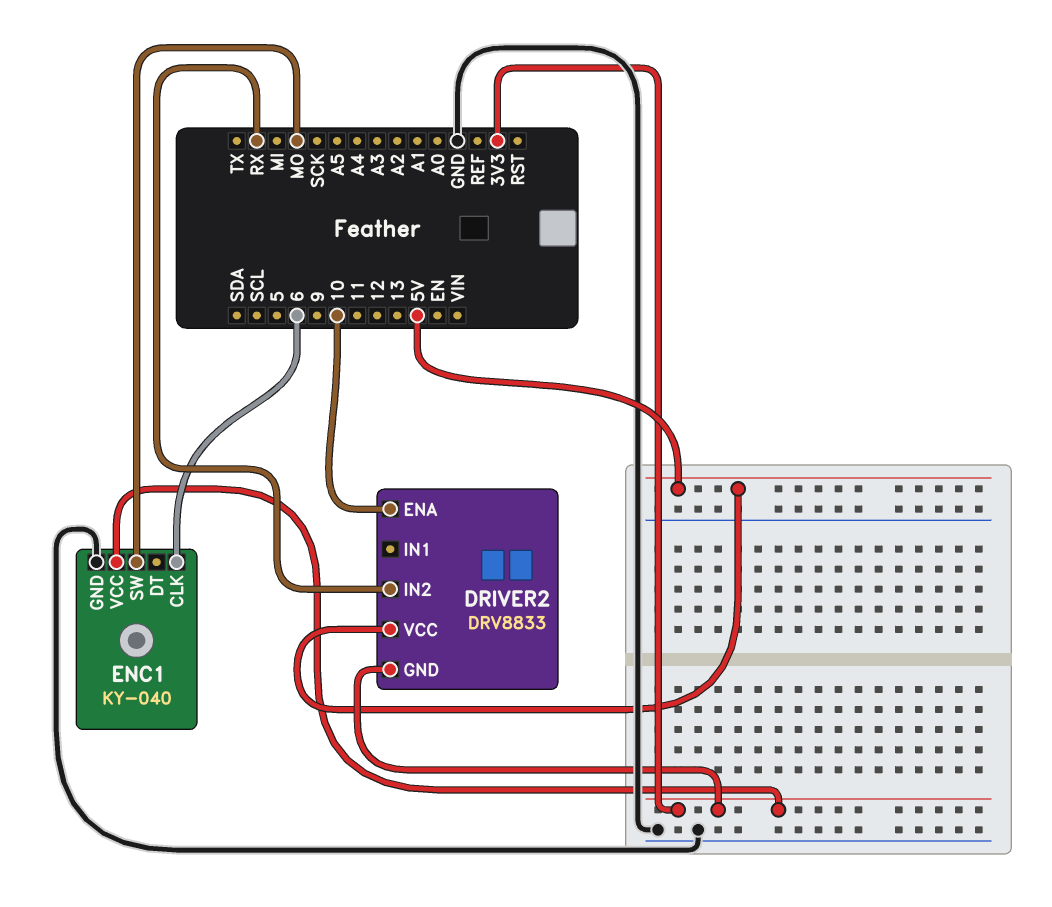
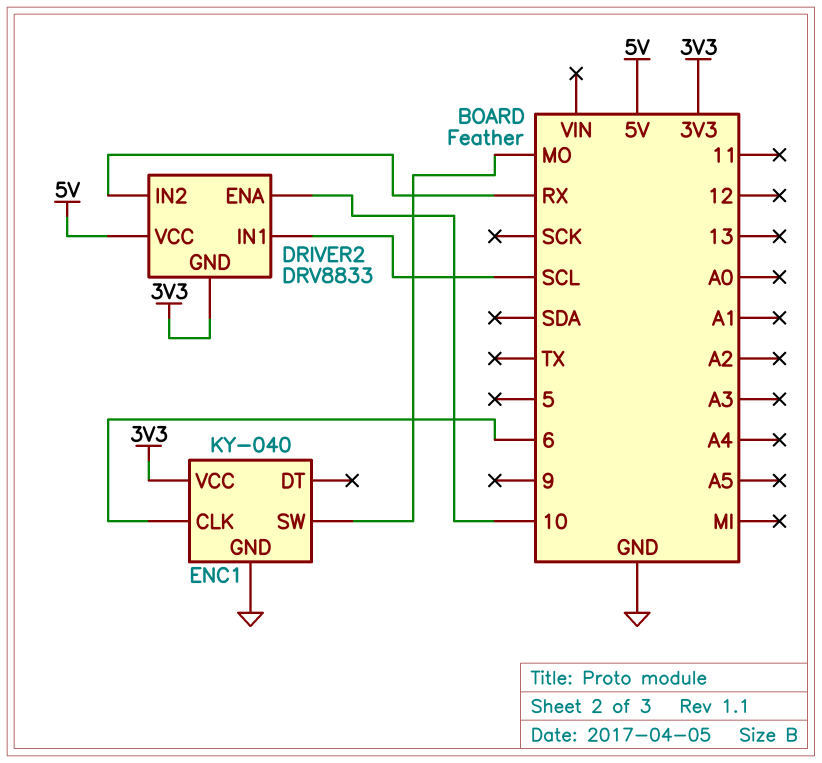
DRIVER2 pin IN1: none -> SCL

